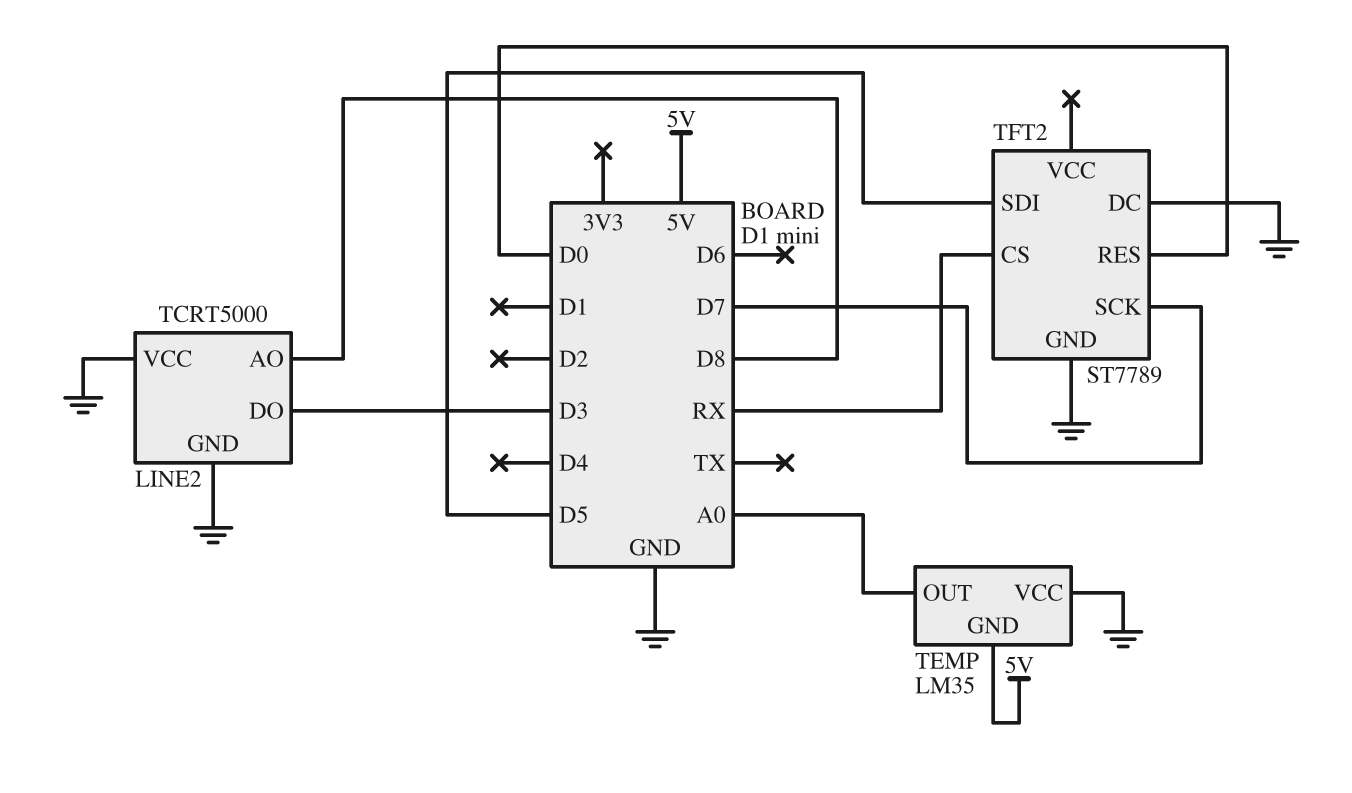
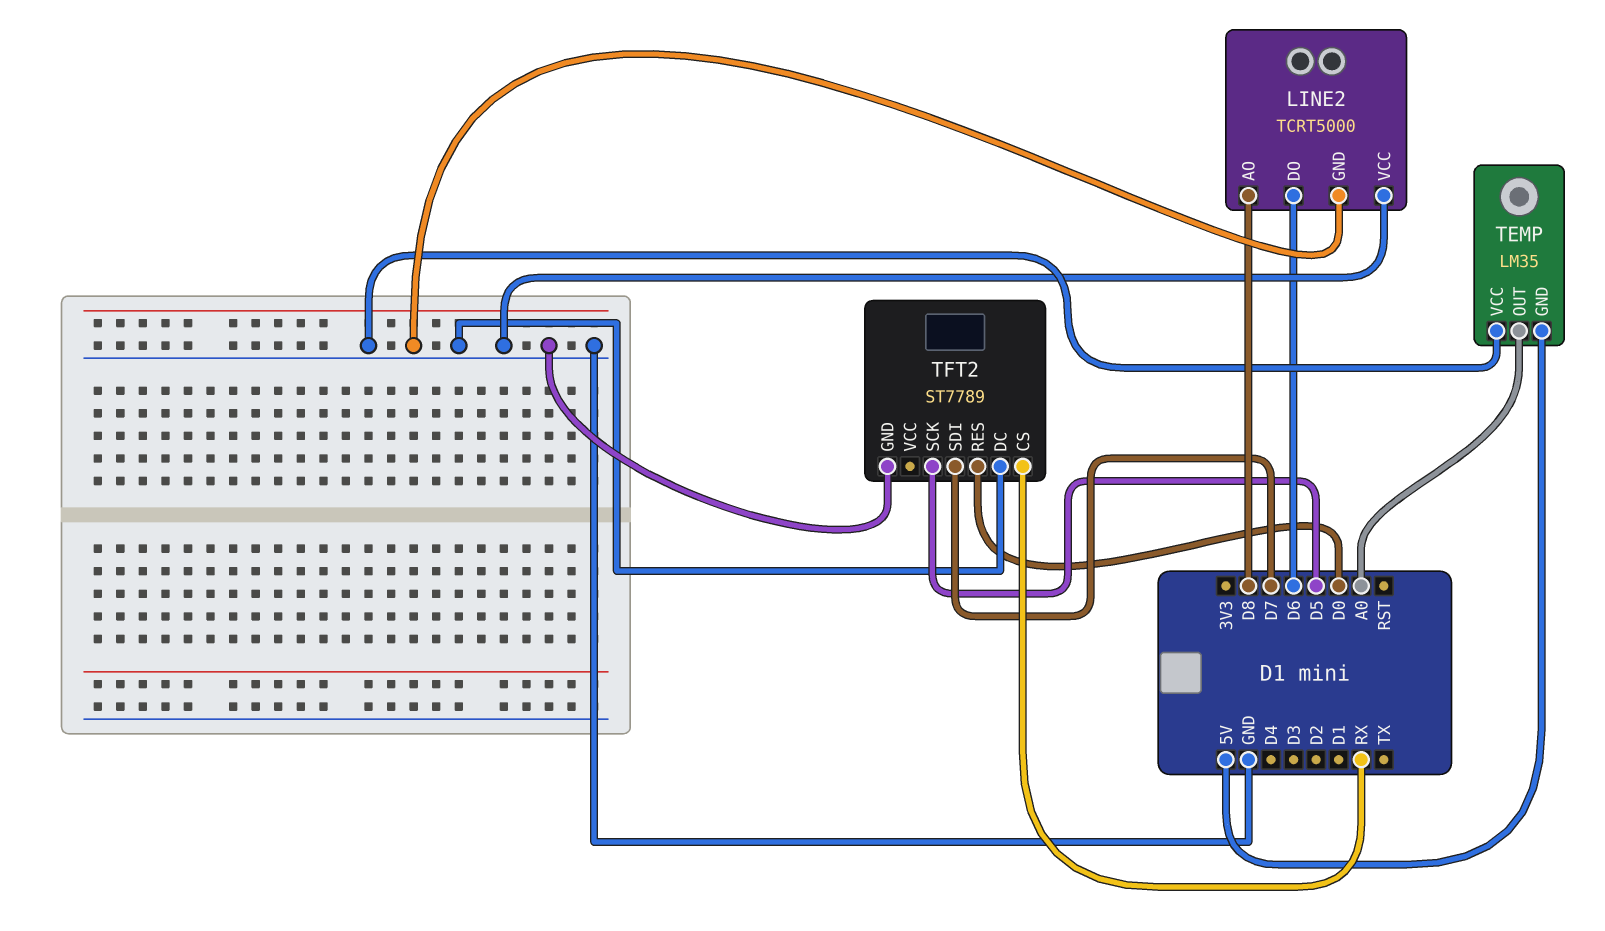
LINE2 pin DO: D3 -> D6
TFT2 pin SCK: D7 -> D5
TFT2 pin SDI: D5 -> D7

